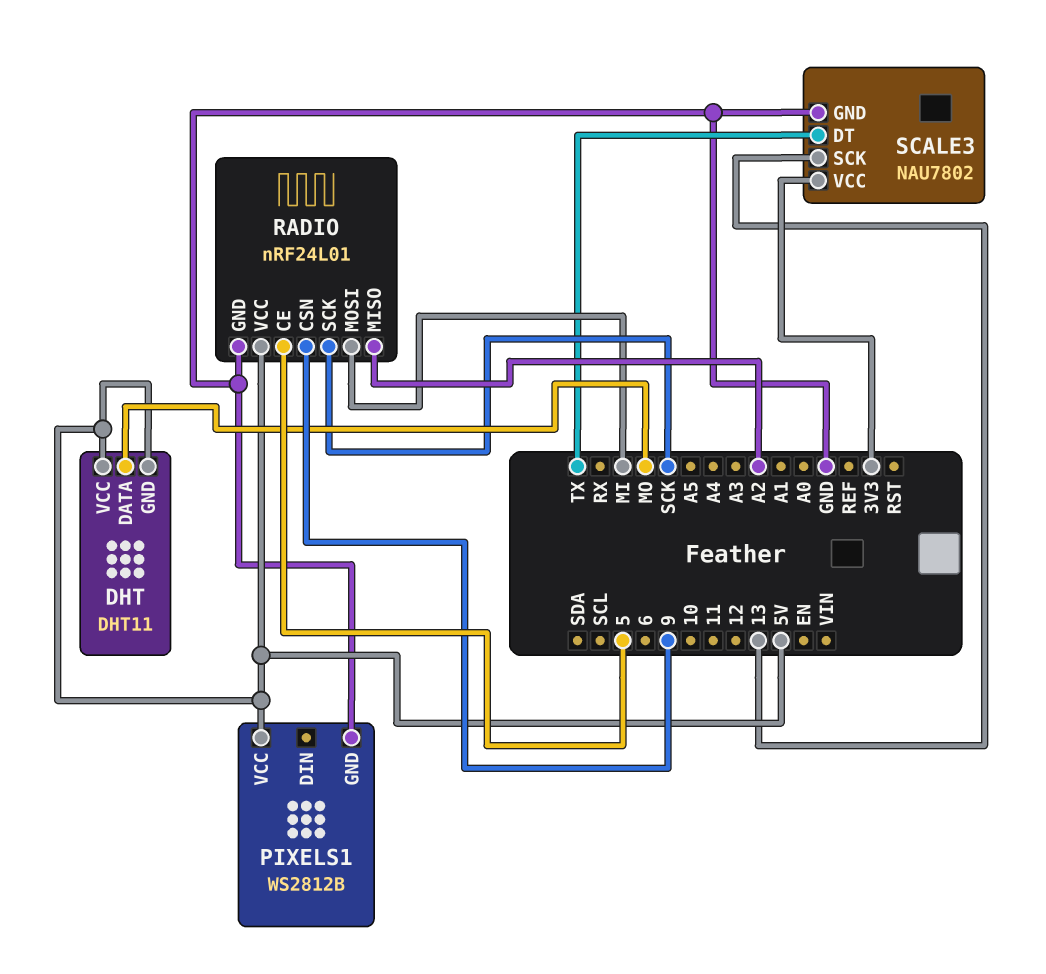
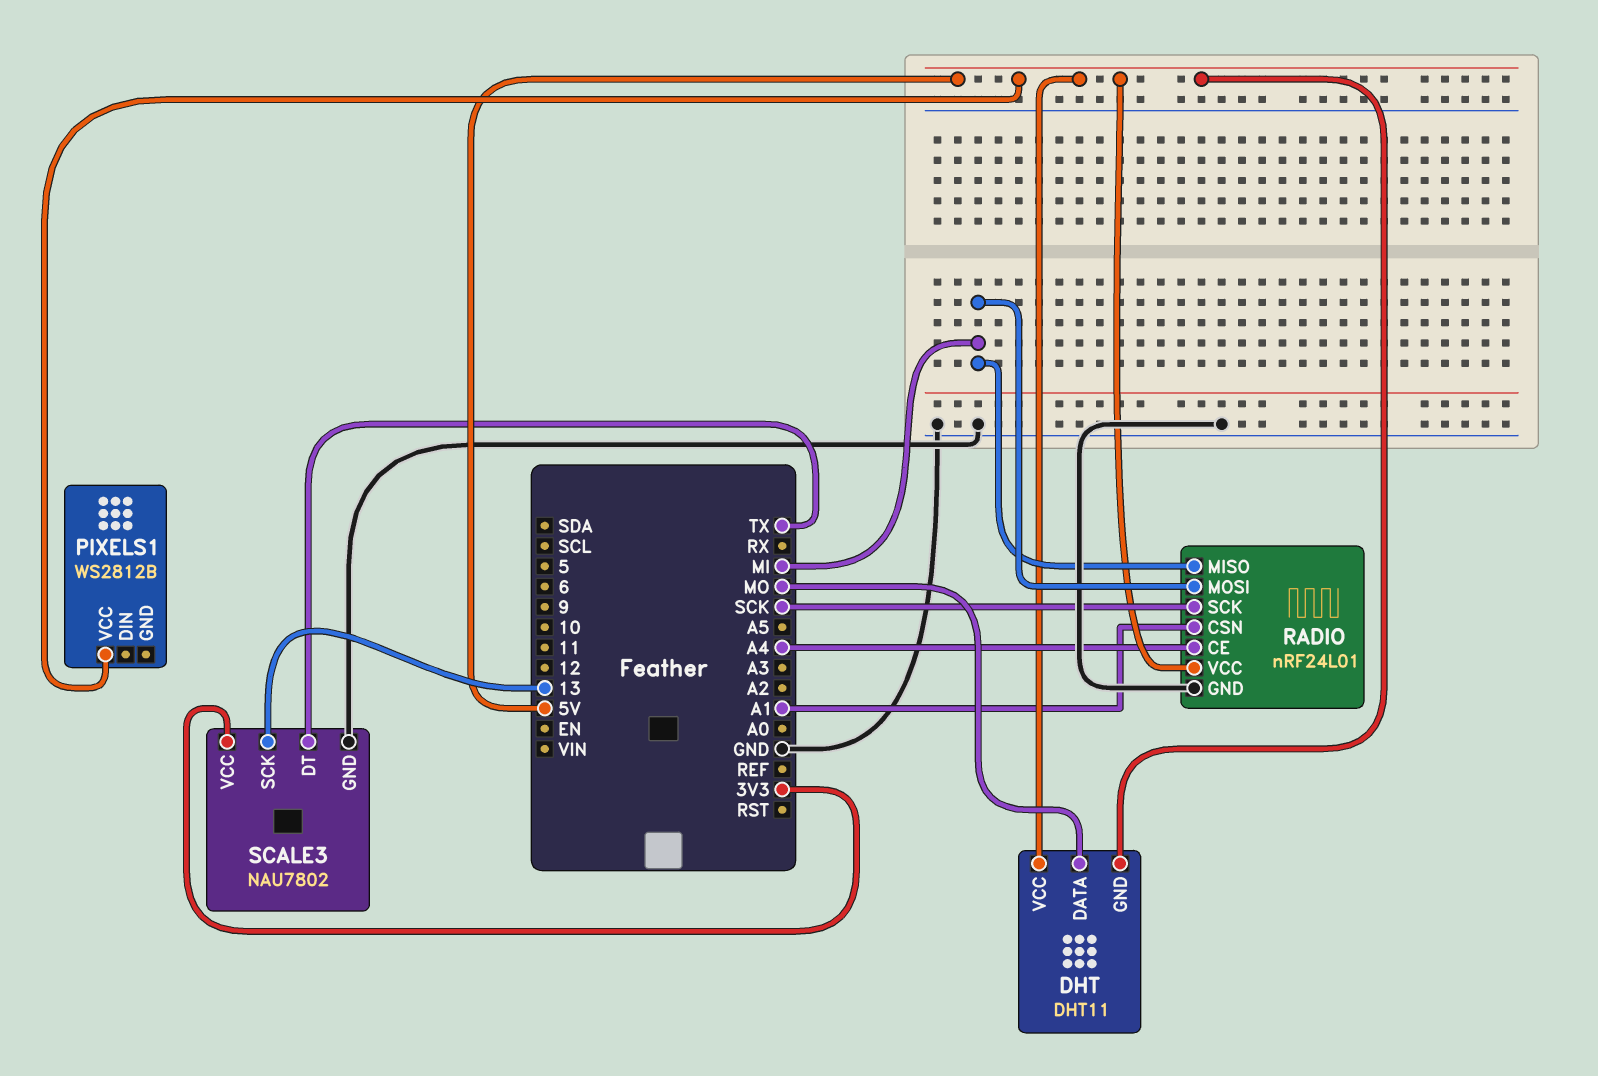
PIXELS1 pin GND: GND -> none
RADIO pin CE: 5 -> A4
RADIO pin CSN: 9 -> A1
RADIO pin MISO: A2 -> MI

